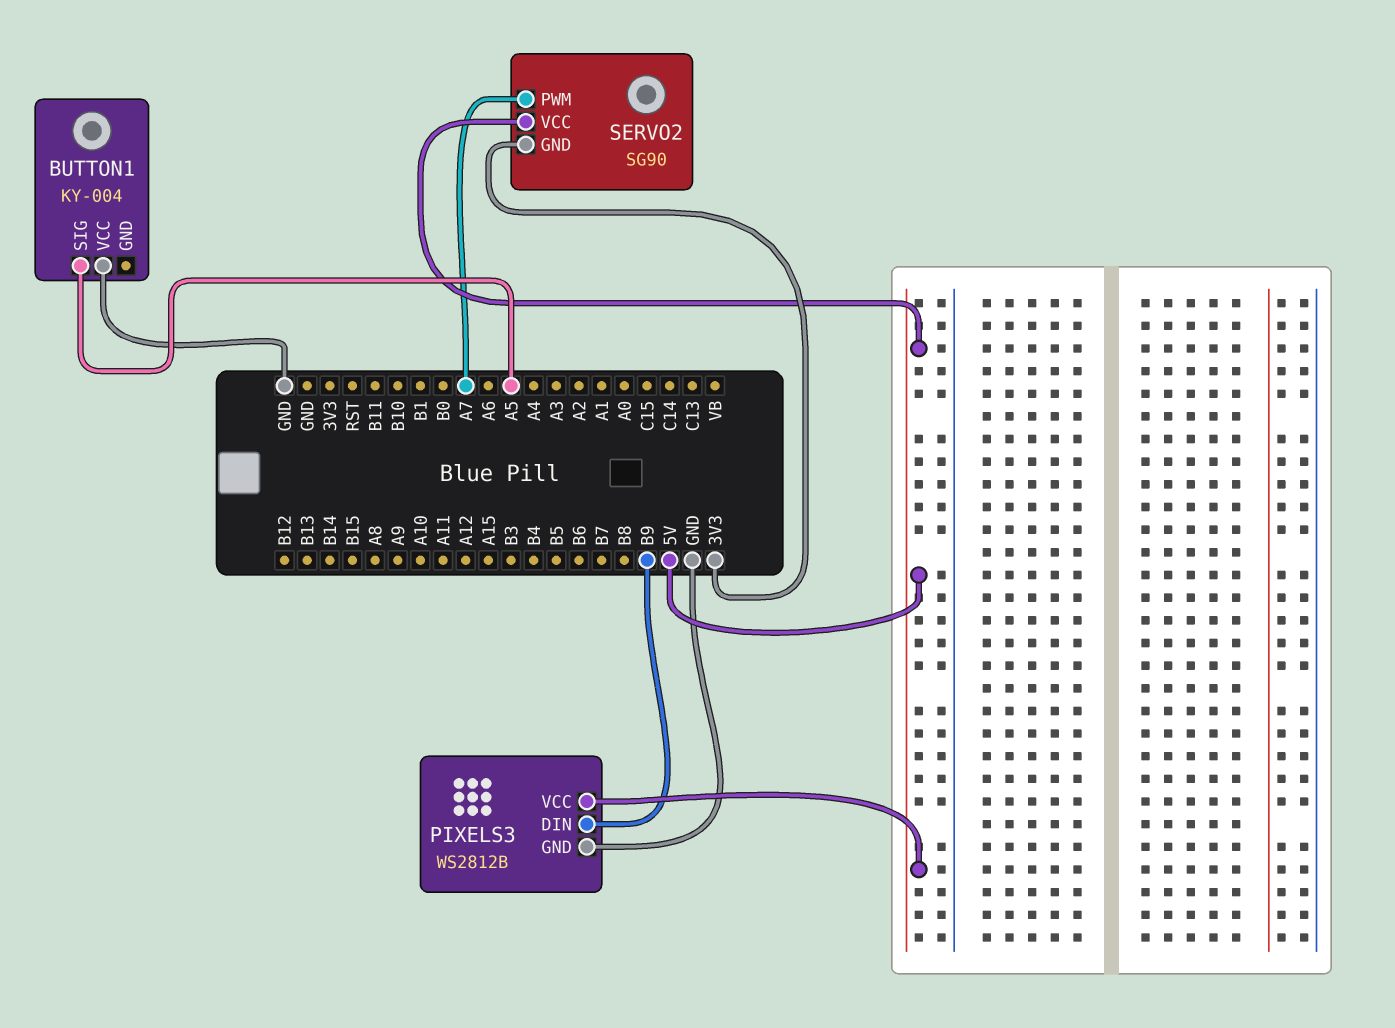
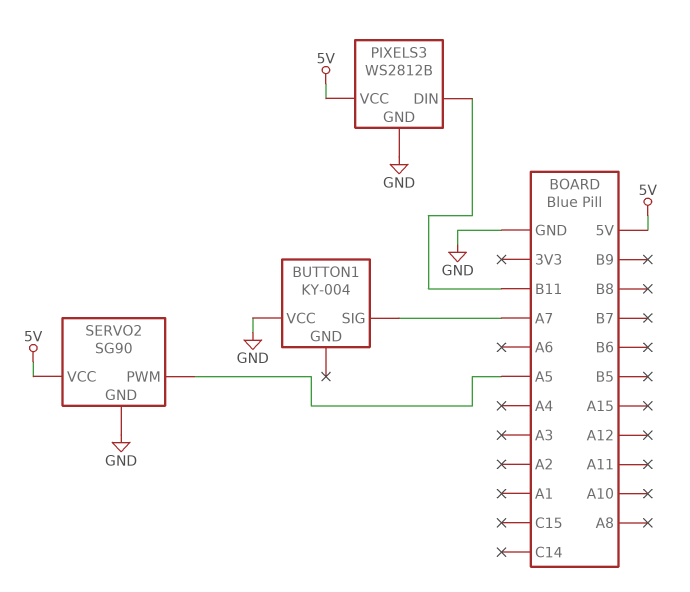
BUTTON1 pin SIG: A5 -> A7
PIXELS3 pin DIN: B9 -> B11
SERVO2 pin GND: 3V3 -> GND
SERVO2 pin PWM: A7 -> A5

